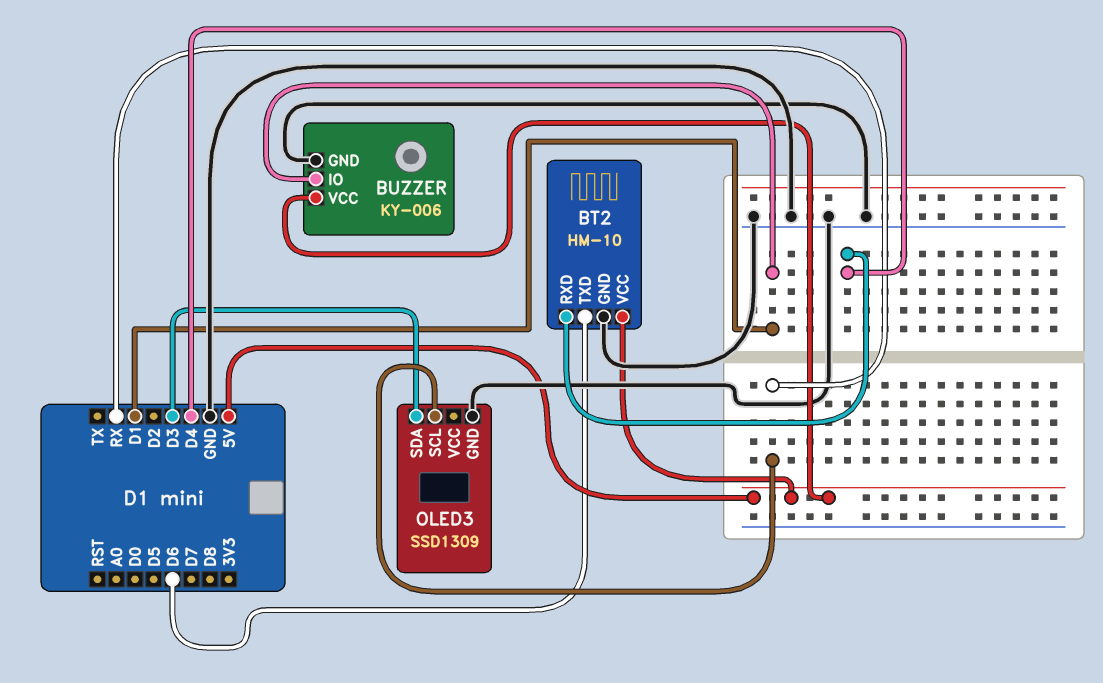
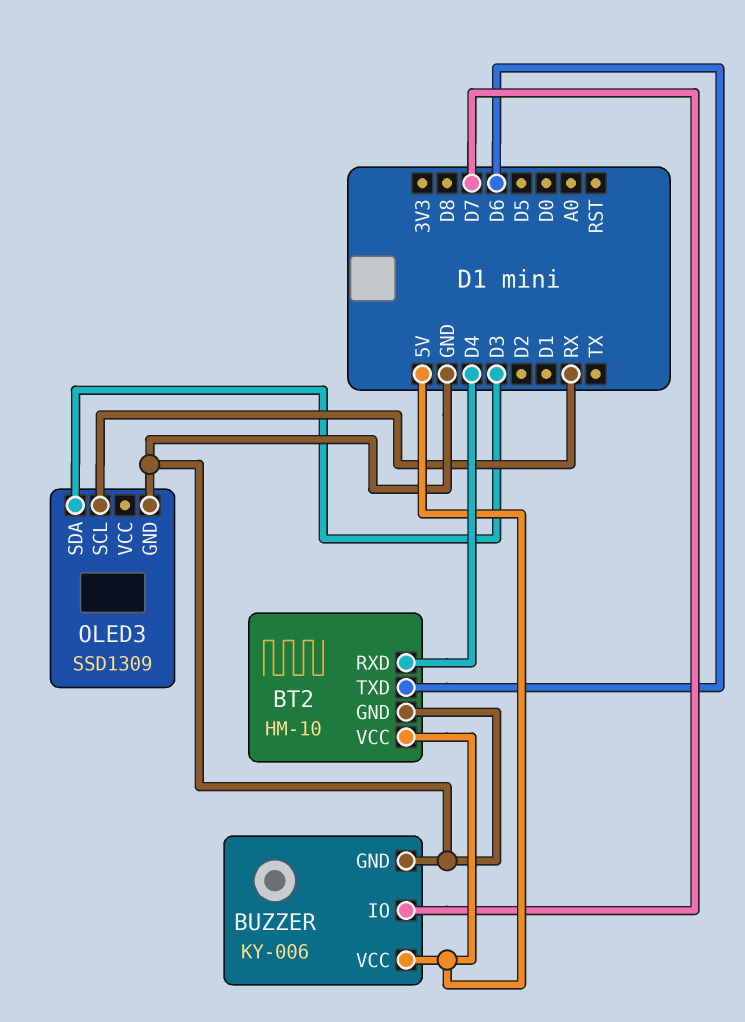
BUZZER pin IO: D1 -> D7

